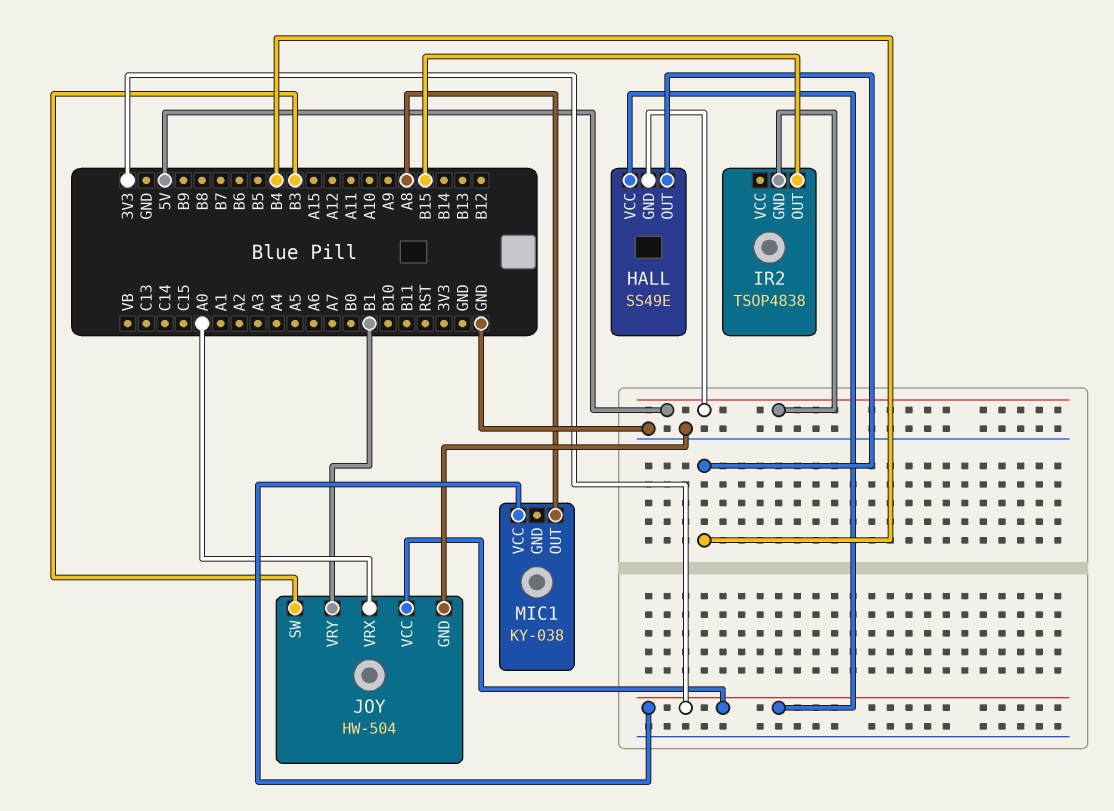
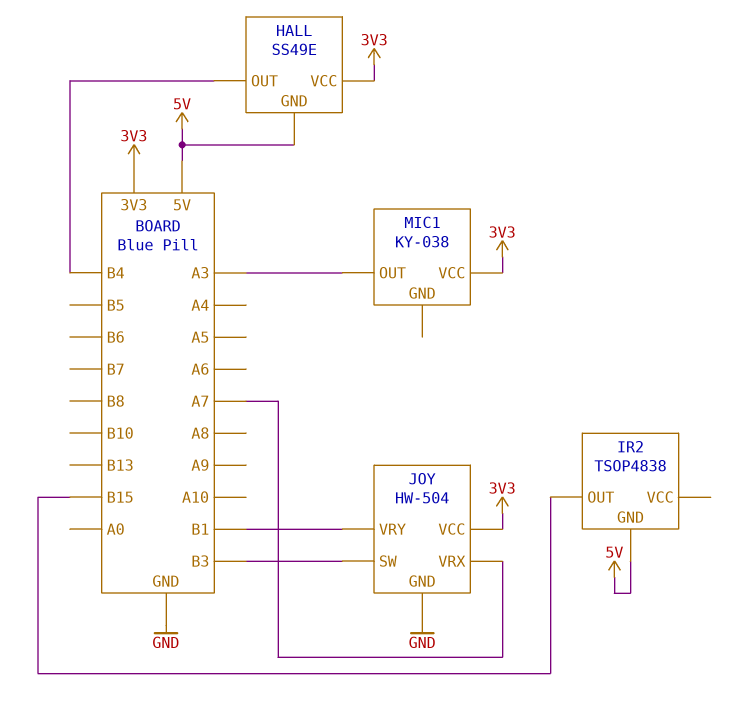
JOY pin VRX: A0 -> A7
MIC1 pin OUT: A8 -> A3

